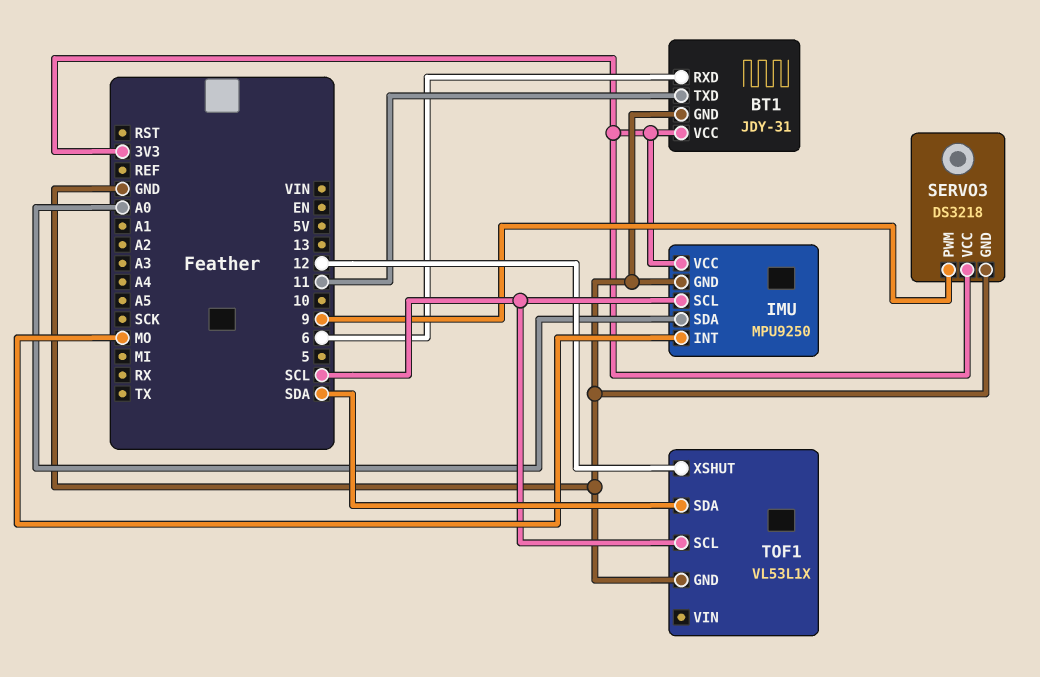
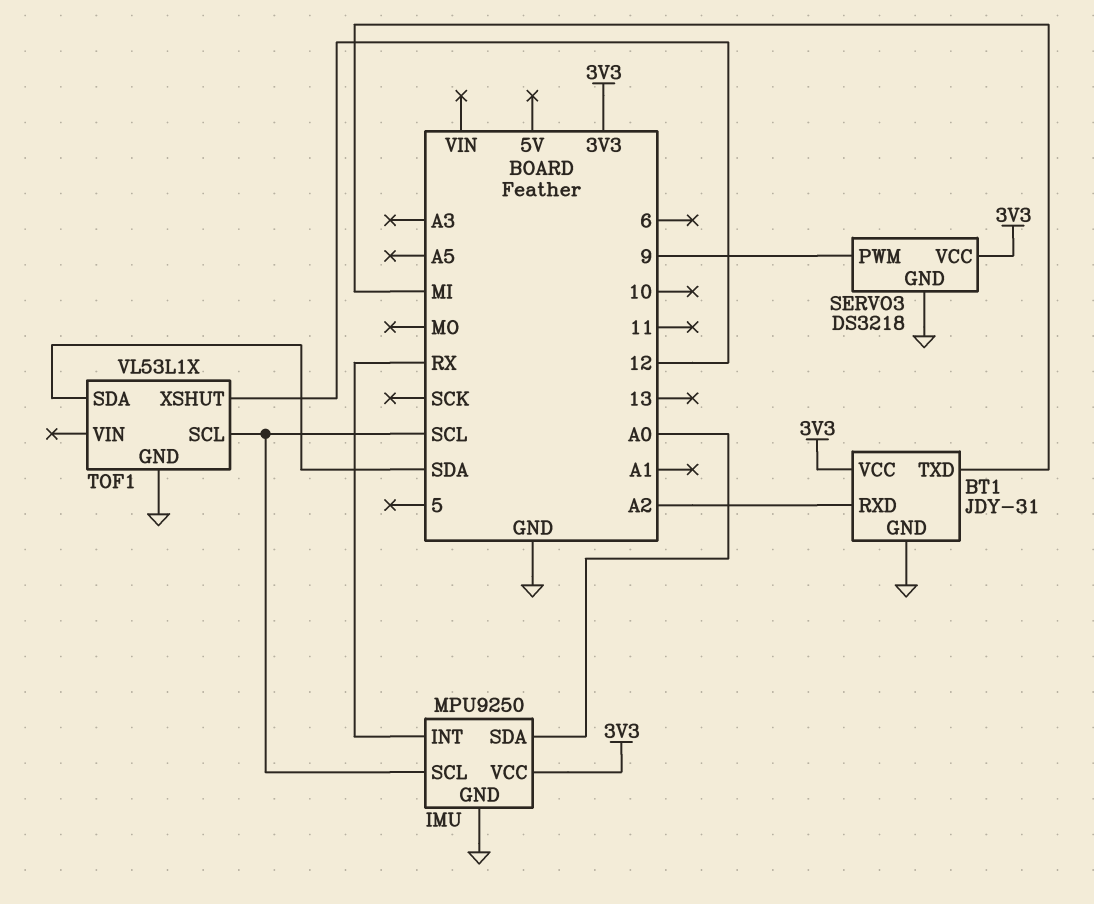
BT1 pin RXD: 6 -> A2
BT1 pin TXD: 11 -> MI
IMU pin INT: MO -> RX

